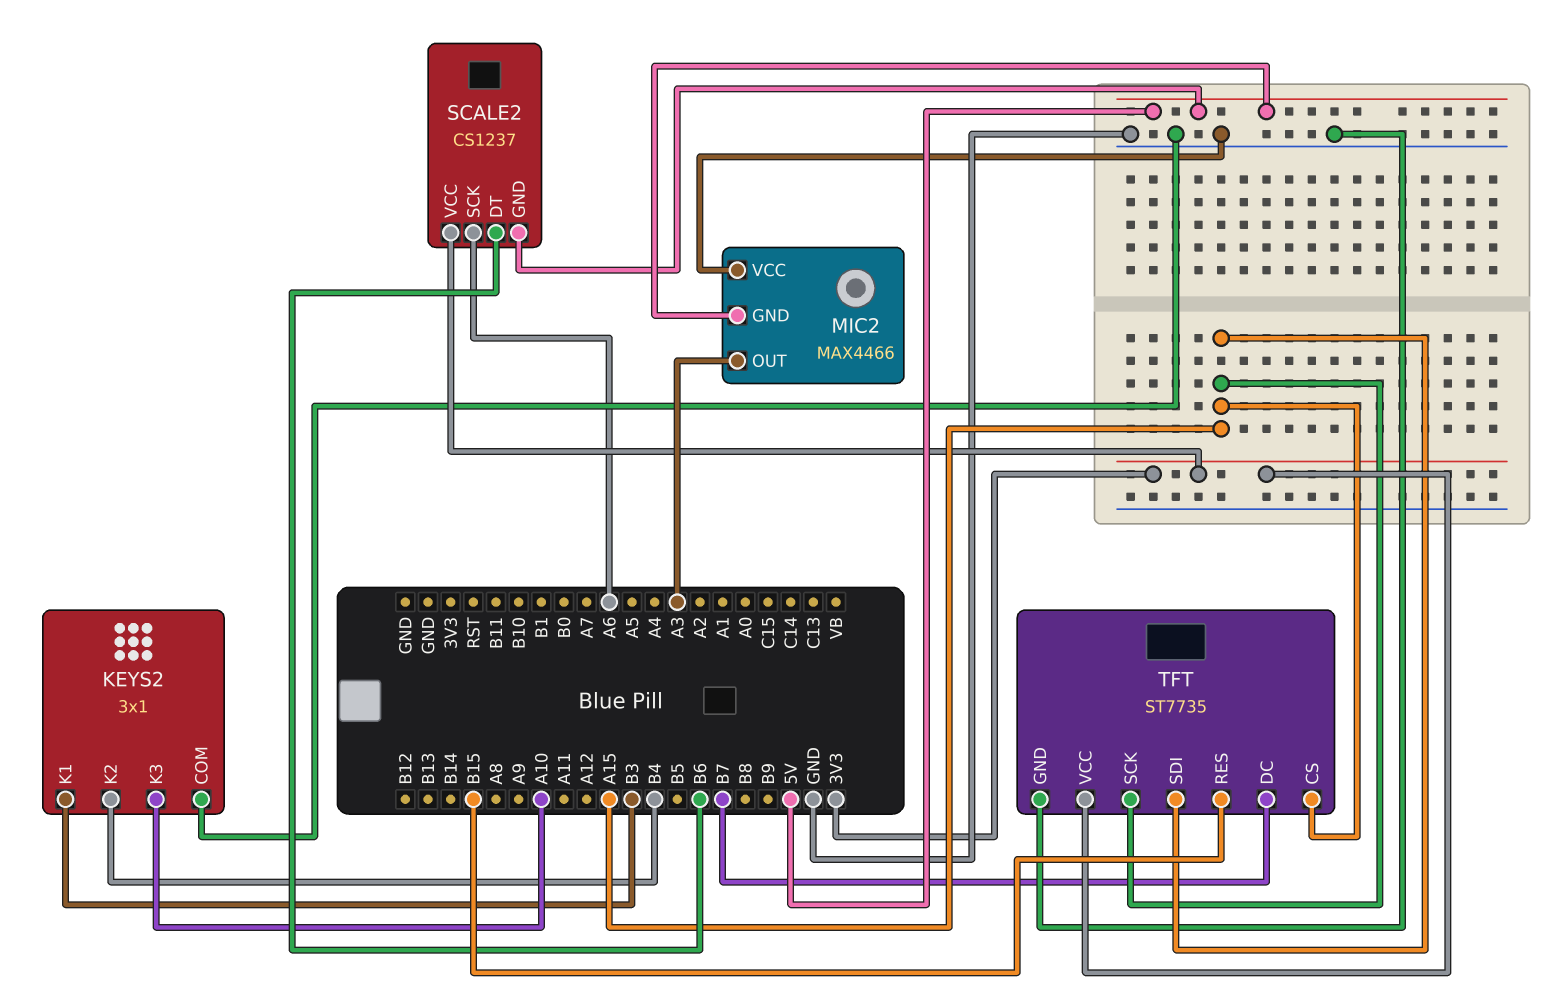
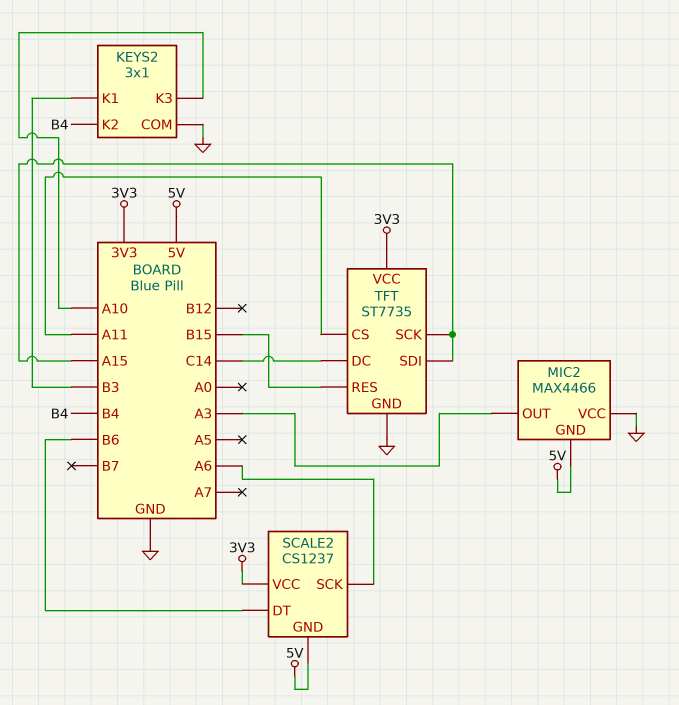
TFT pin CS: A15 -> A11
TFT pin DC: B7 -> C14

